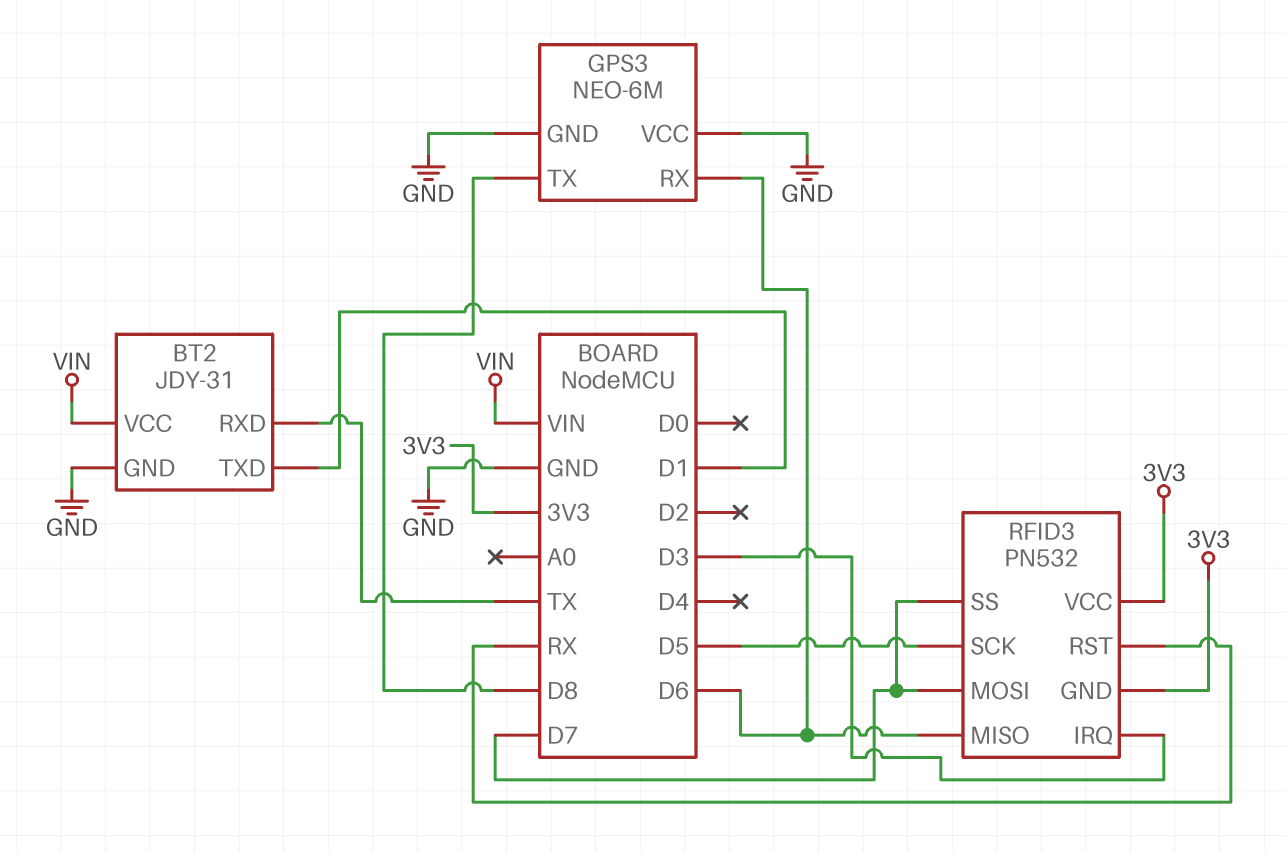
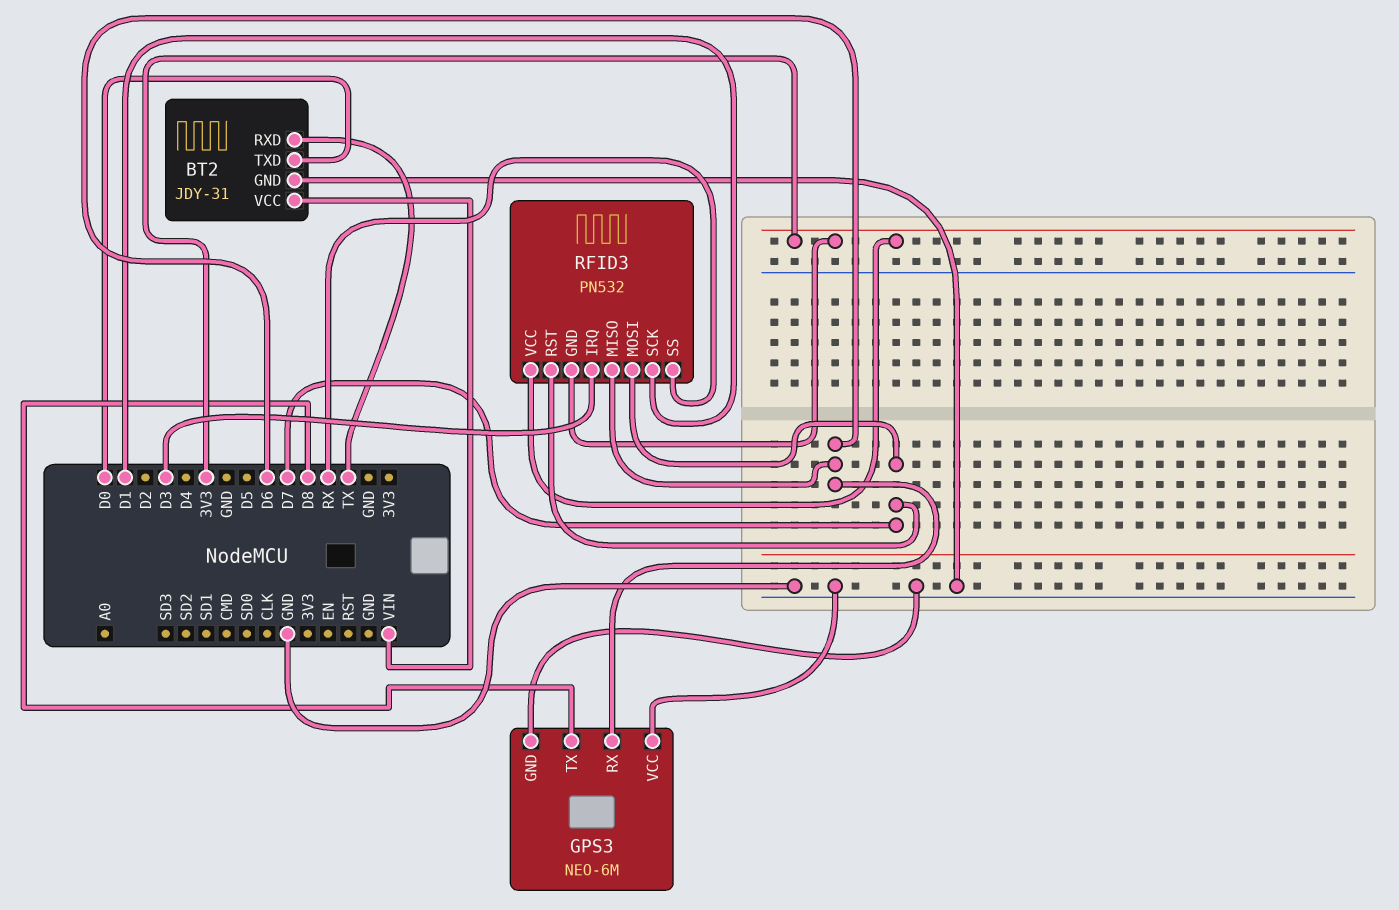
BT2 pin TXD: D1 -> D0
RFID3 pin RST: RX -> D7
RFID3 pin SCK: D5 -> D1
RFID3 pin SS: D7 -> RX

